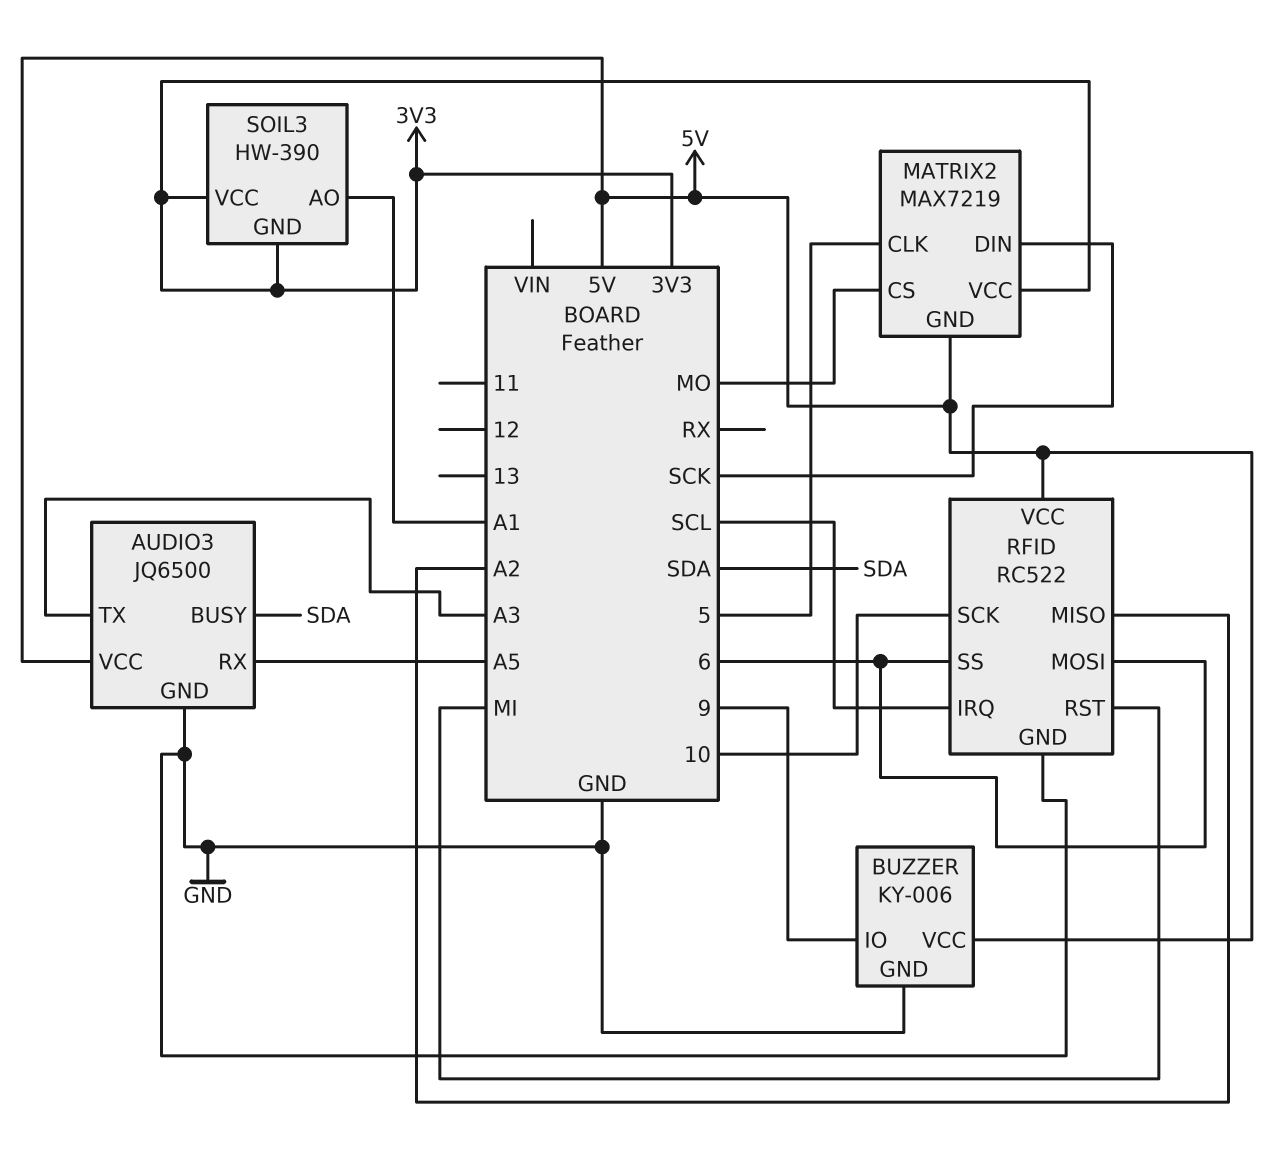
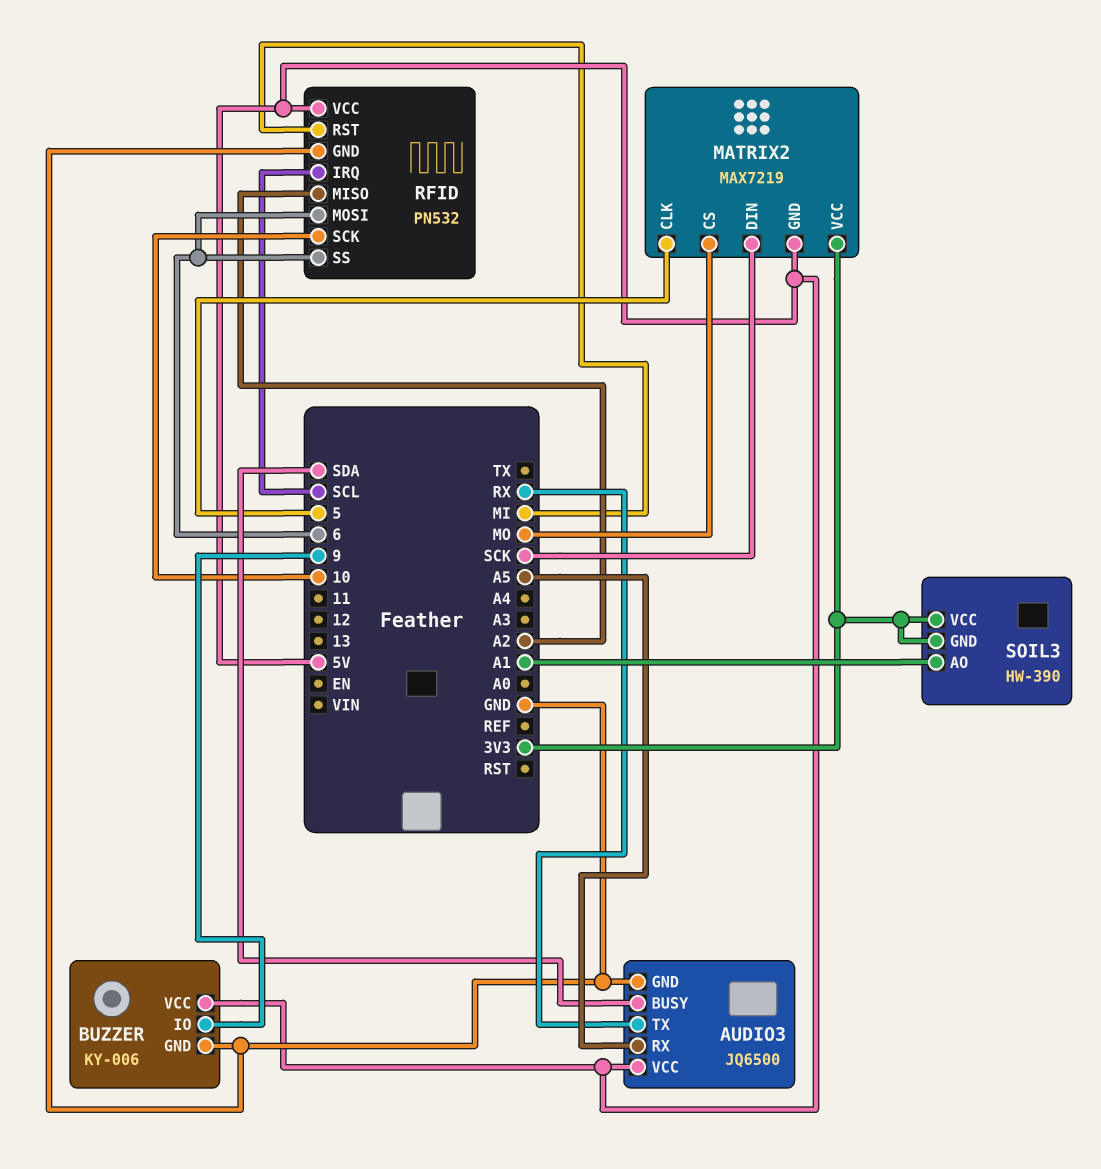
AUDIO3 pin TX: A3 -> RX
RFID: RC522 -> PN532

